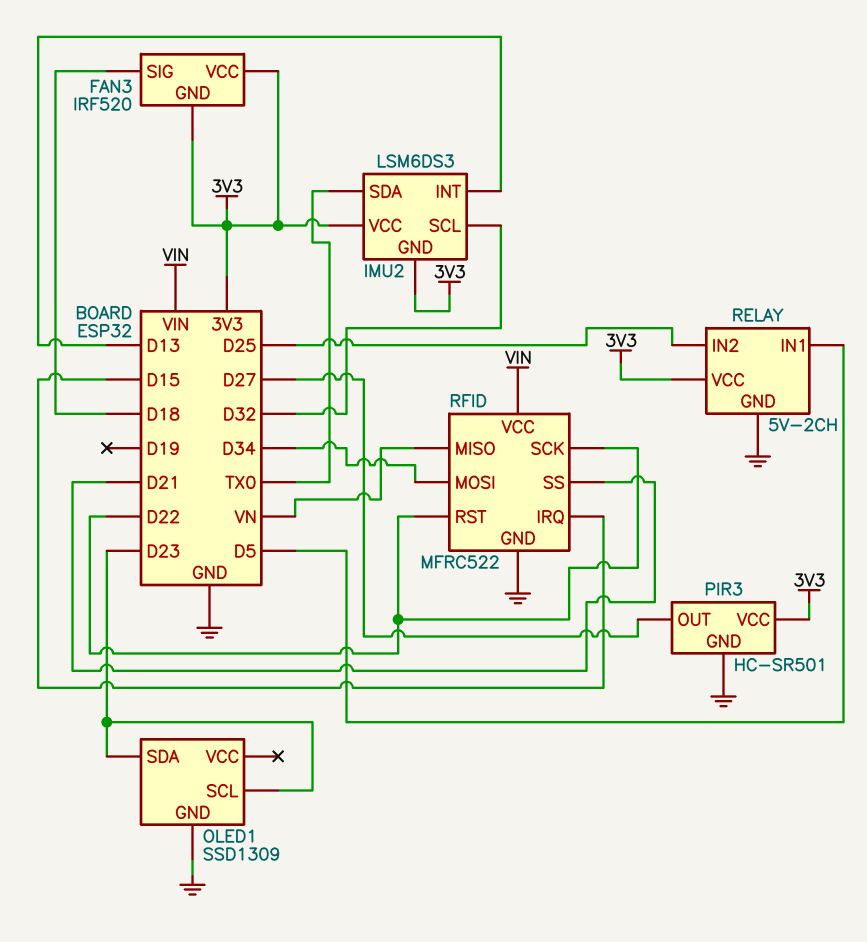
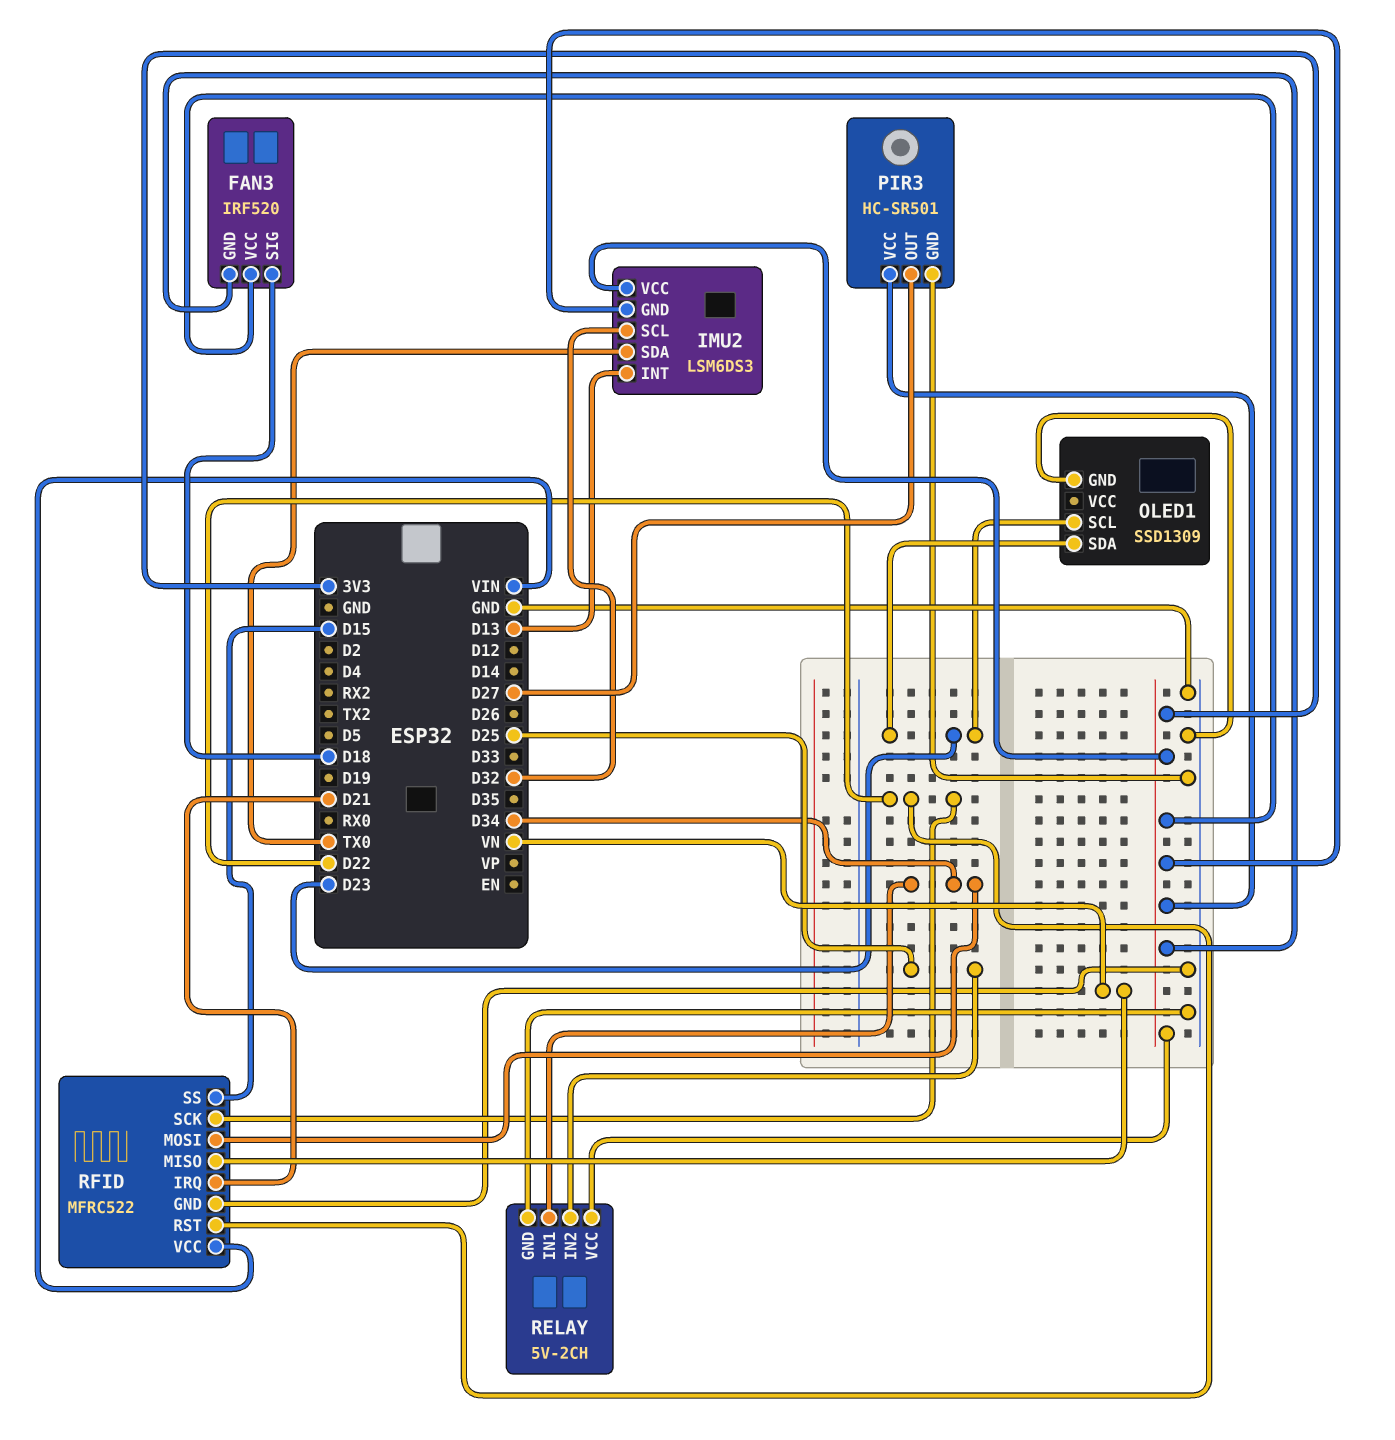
RELAY pin IN1: D5 -> D34
RFID pin IRQ: D15 -> D21
RFID pin SS: D21 -> D15

